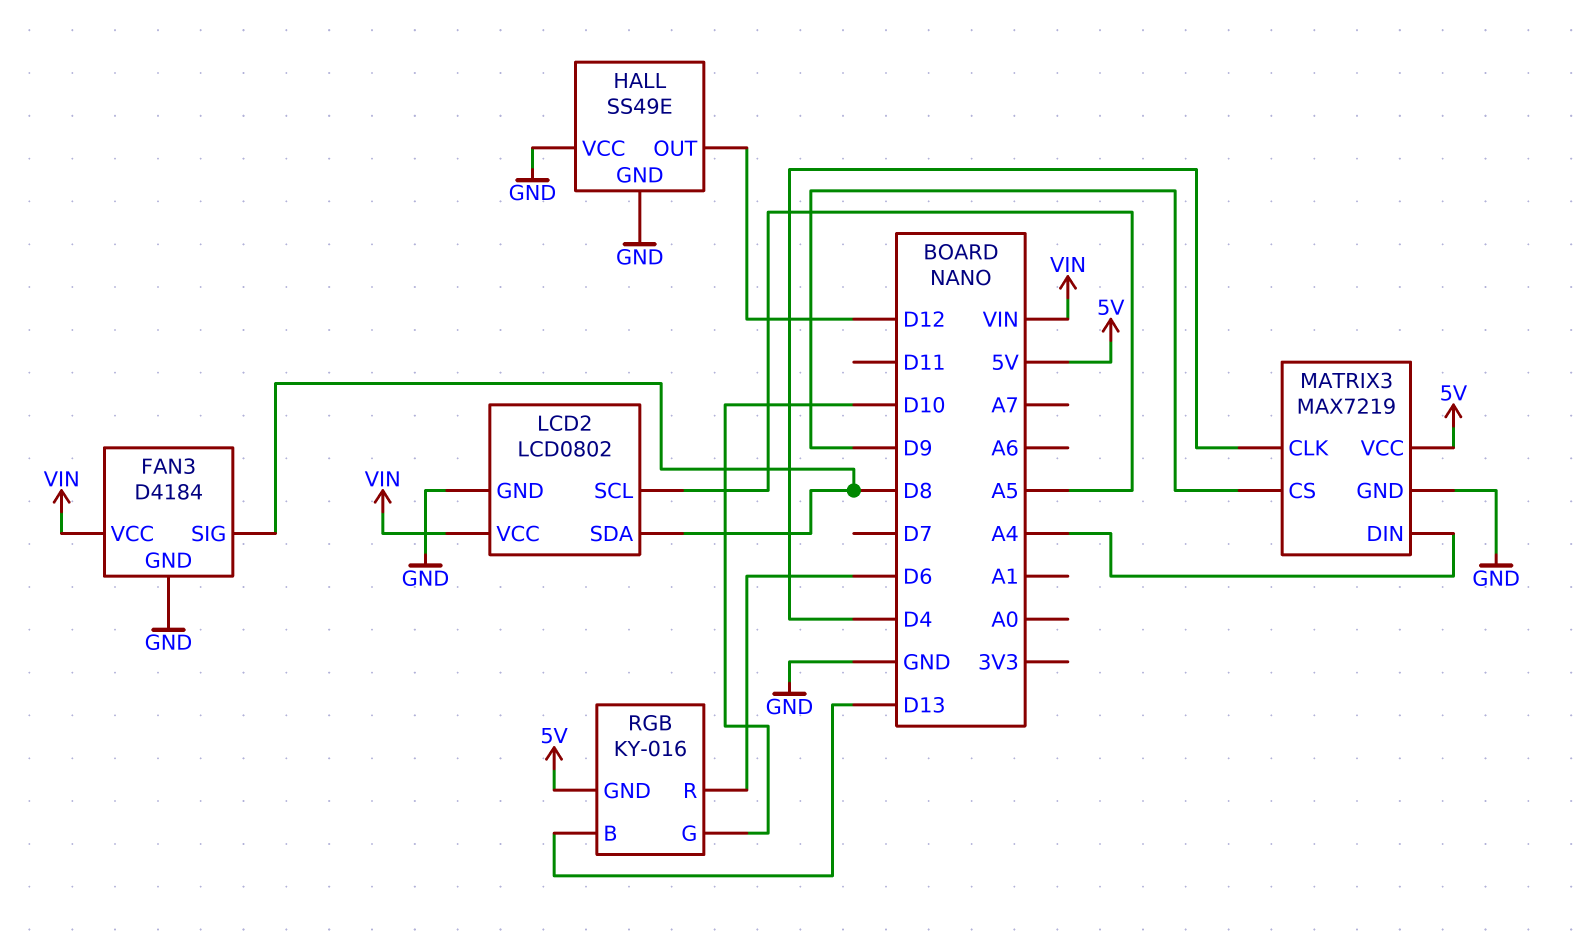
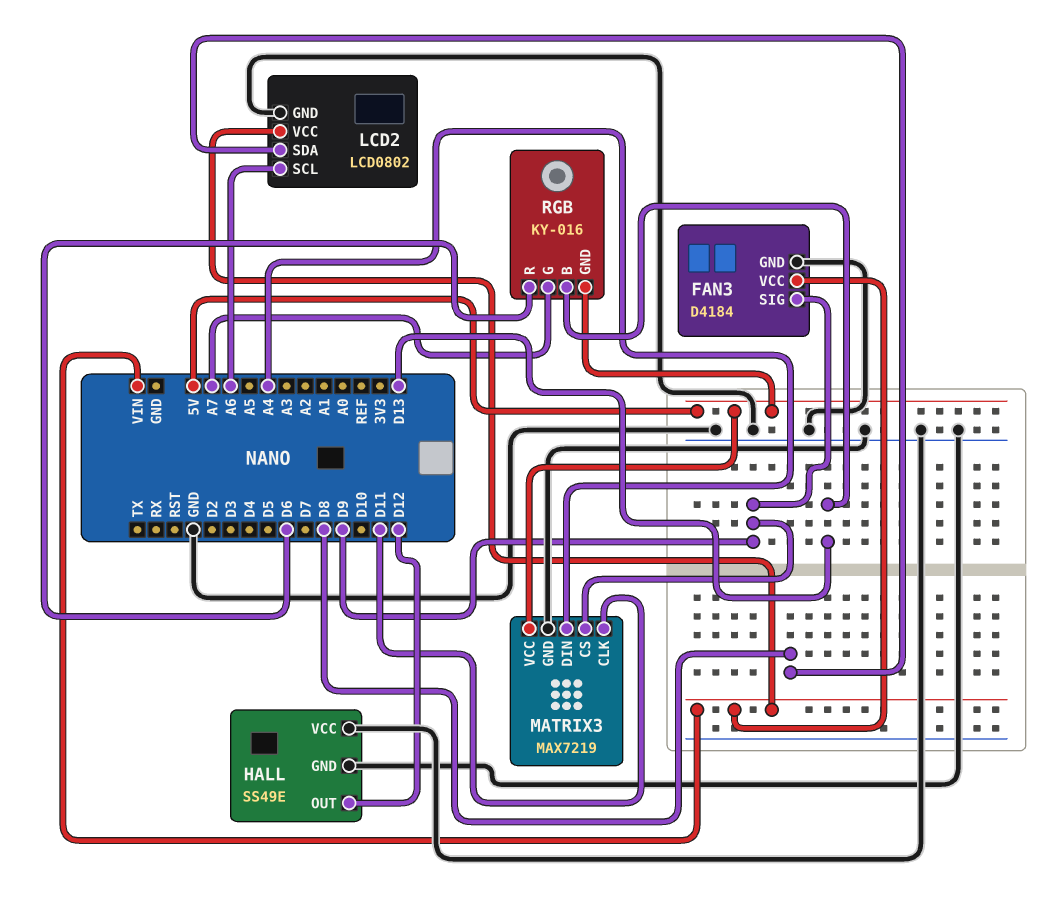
FAN3 pin SIG: D8 -> D9
LCD2 pin SCL: A5 -> A6
MATRIX3 pin CLK: D4 -> D11
RGB pin G: D10 -> A7

